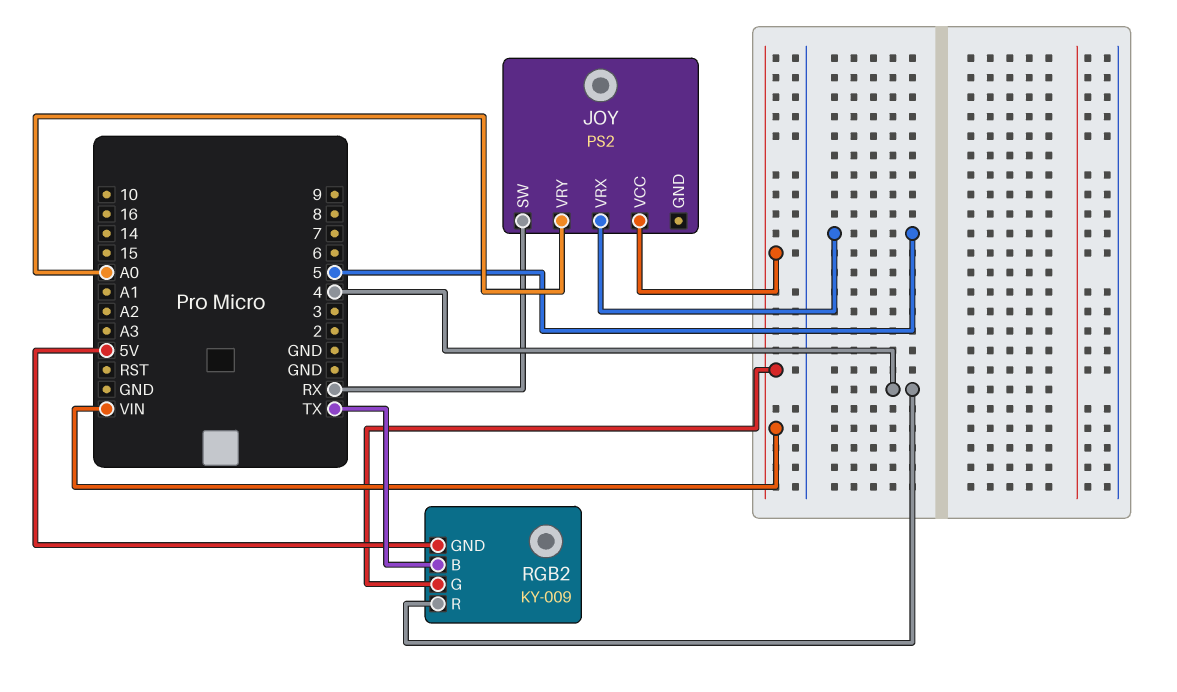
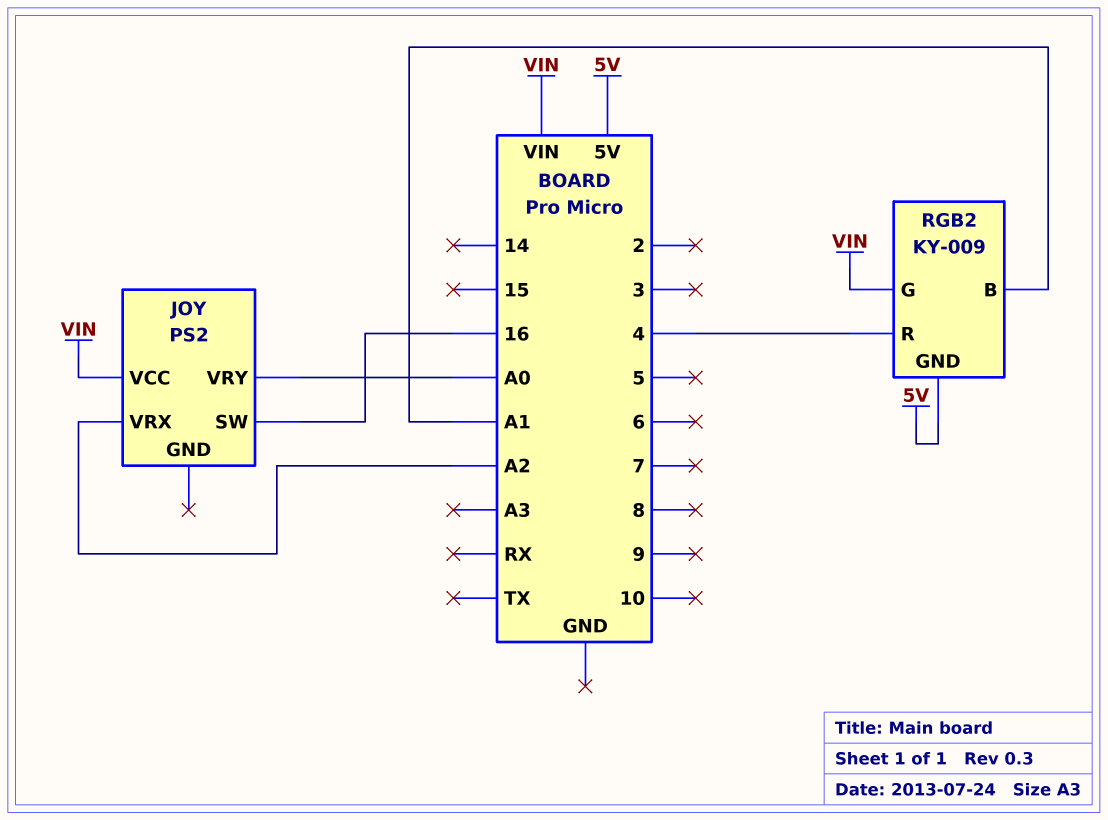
JOY pin SW: RX -> 16
JOY pin VRX: 5 -> A2
RGB2 pin B: TX -> A1

